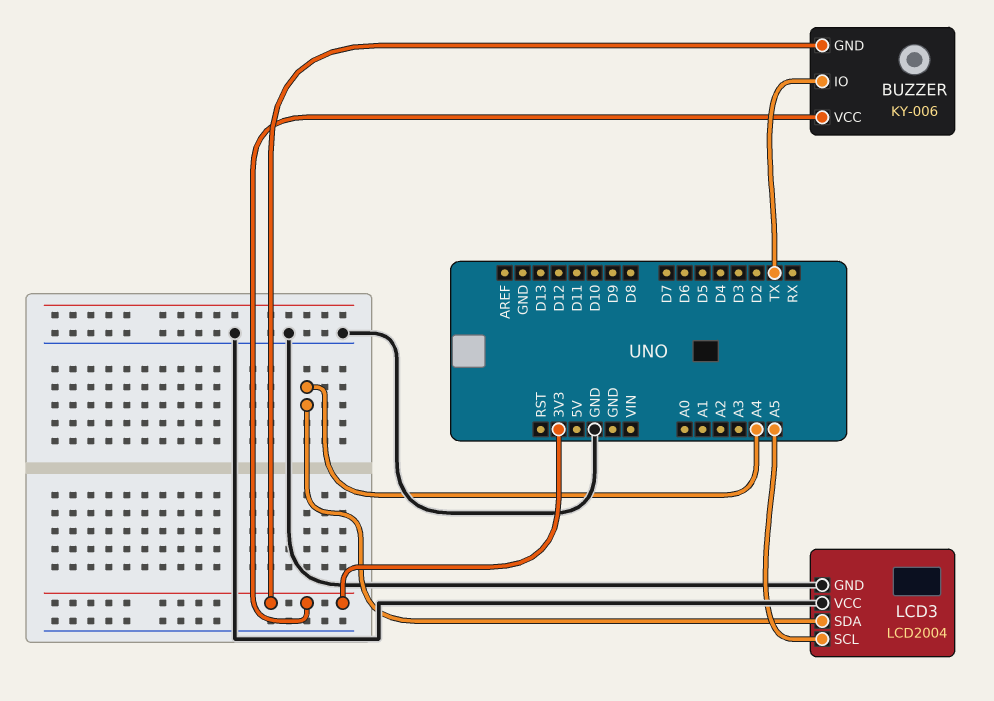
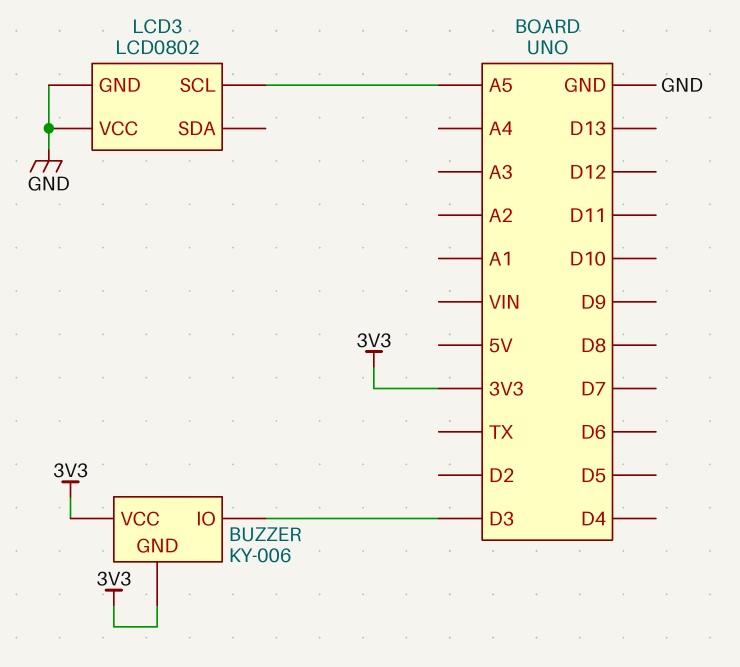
BUZZER pin IO: TX -> D3
LCD3: LCD2004 -> LCD0802
LCD3 pin SDA: A4 -> none

